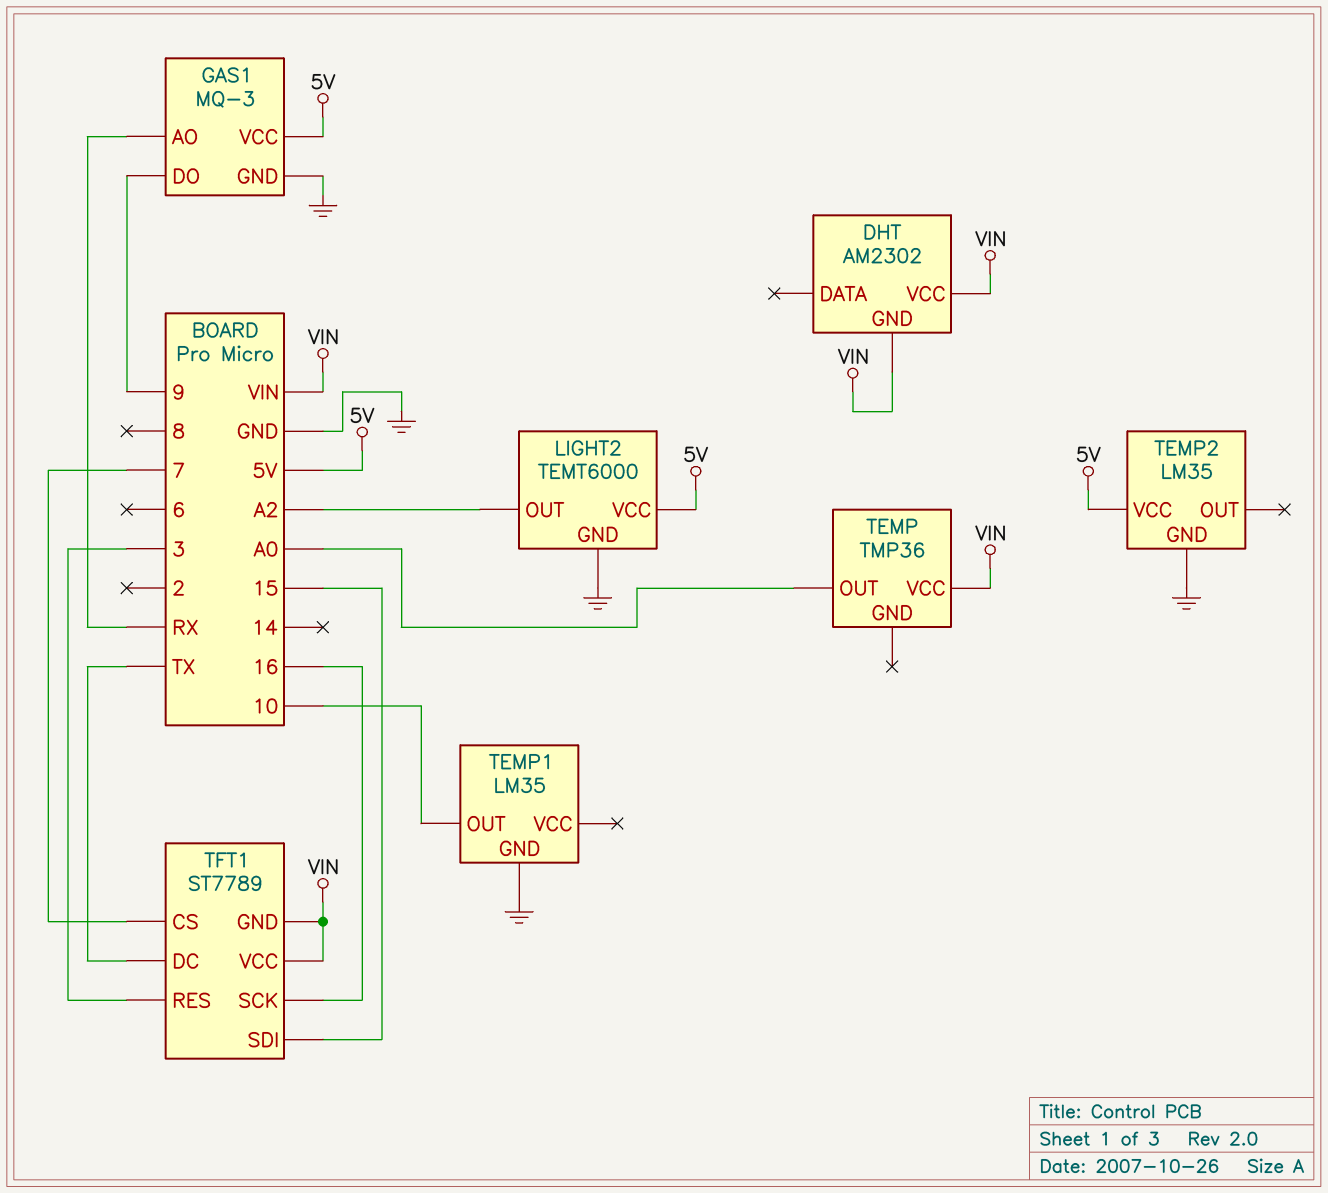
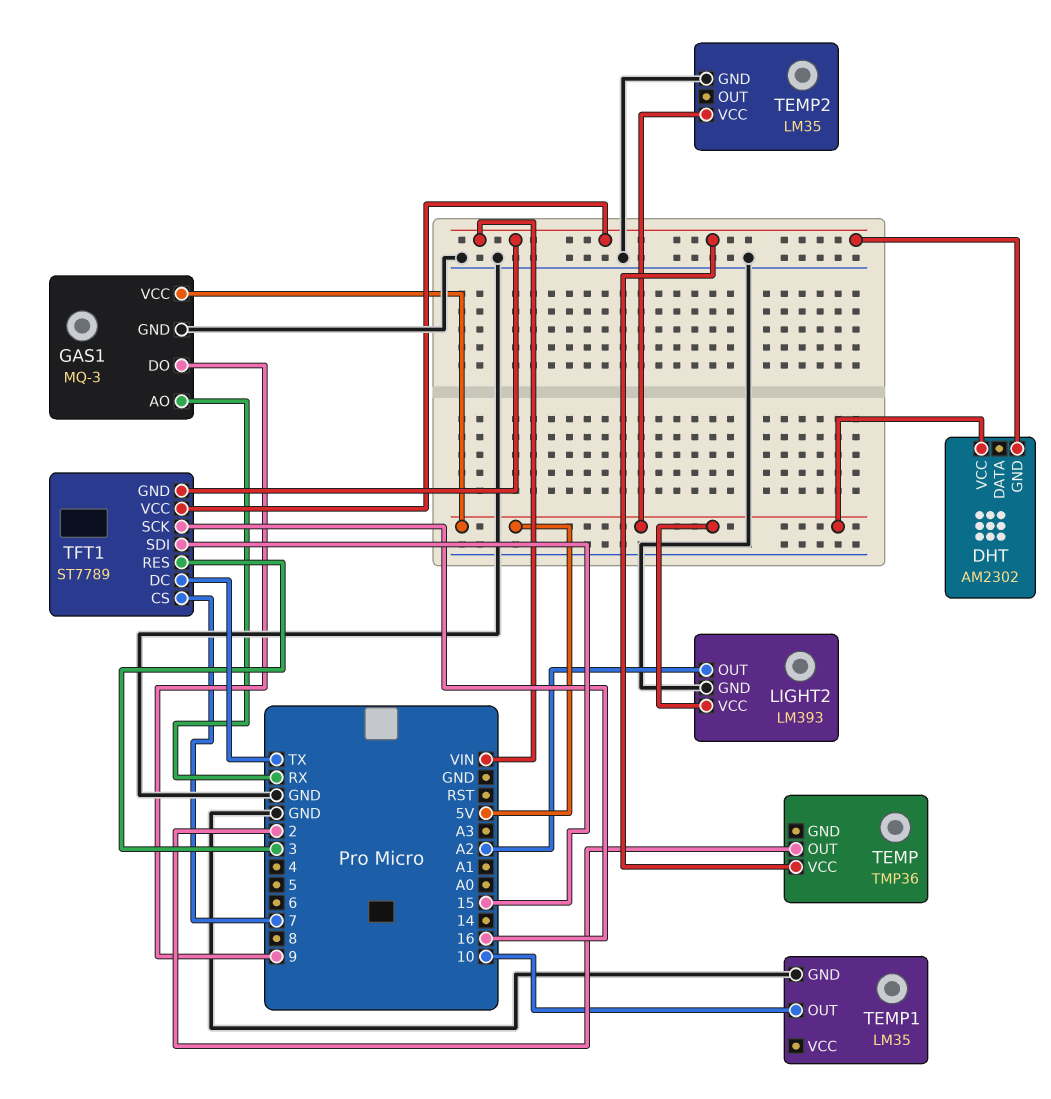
DHT pin VCC: VIN -> 5V
LIGHT2: TEMT6000 -> LM393
TEMP pin OUT: A0 -> 2

